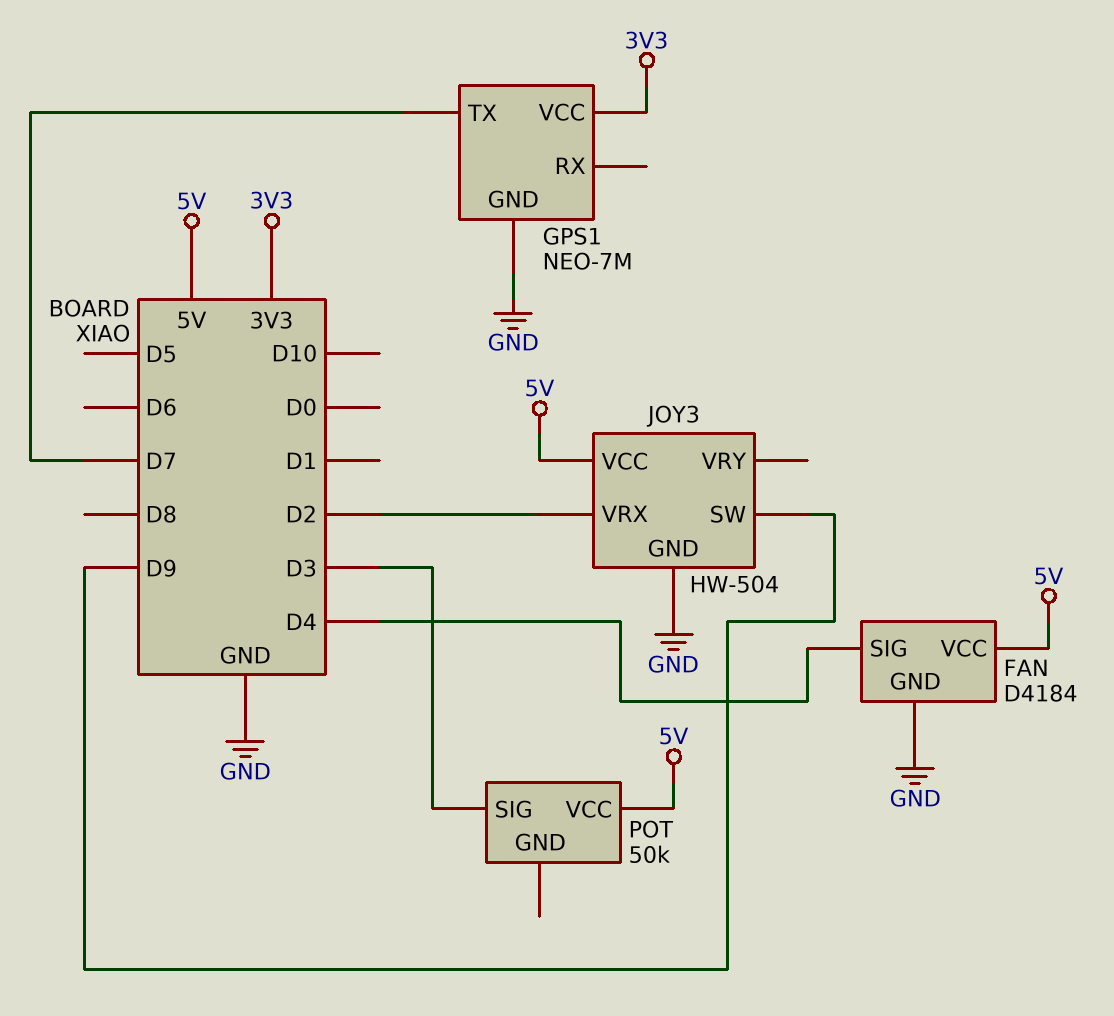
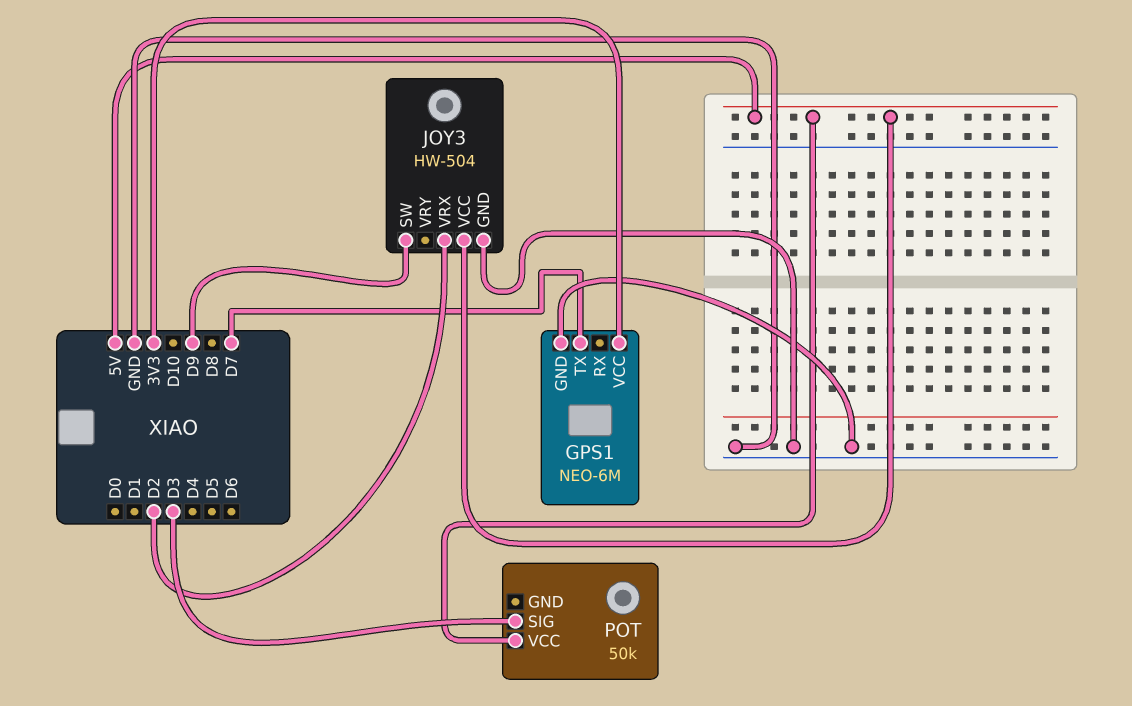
FAN: D4184 -> none
FAN pin GND: GND -> none
FAN pin SIG: D4 -> none
FAN pin VCC: 5V -> none
GPS1: NEO-7M -> NEO-6M

